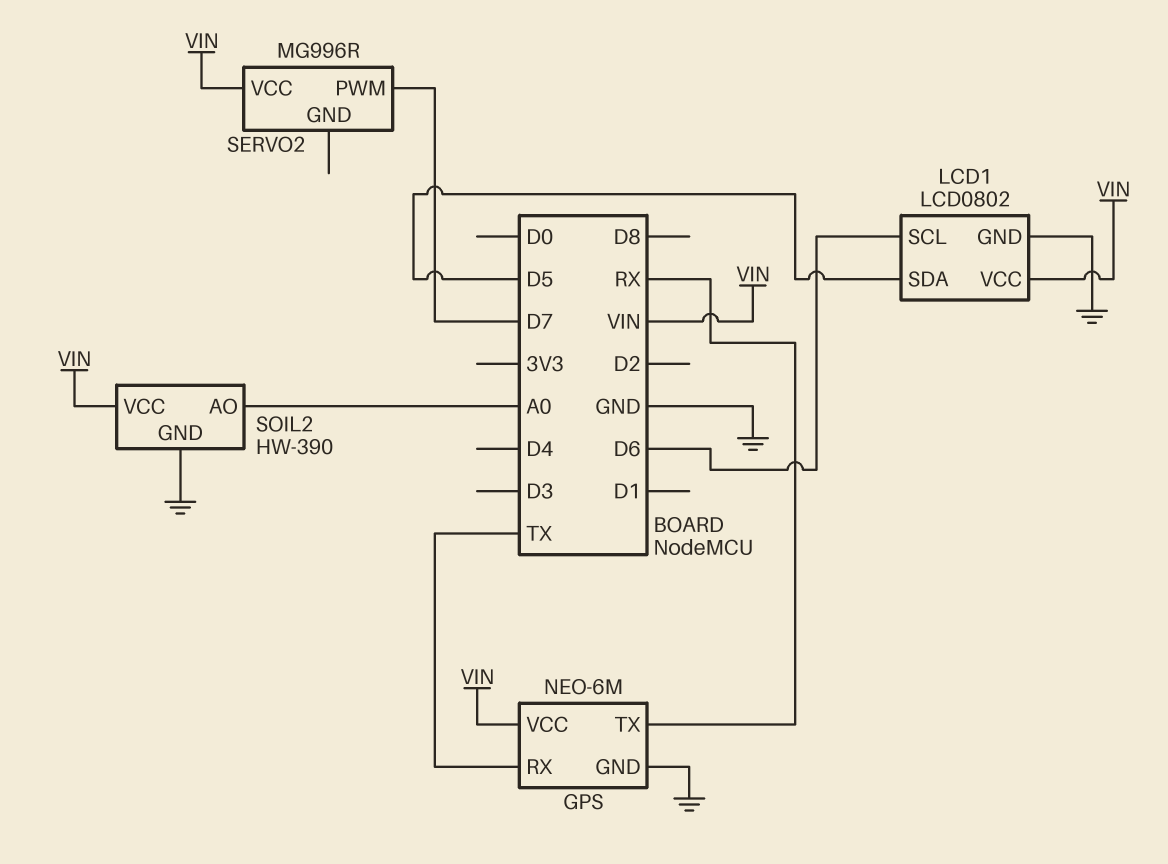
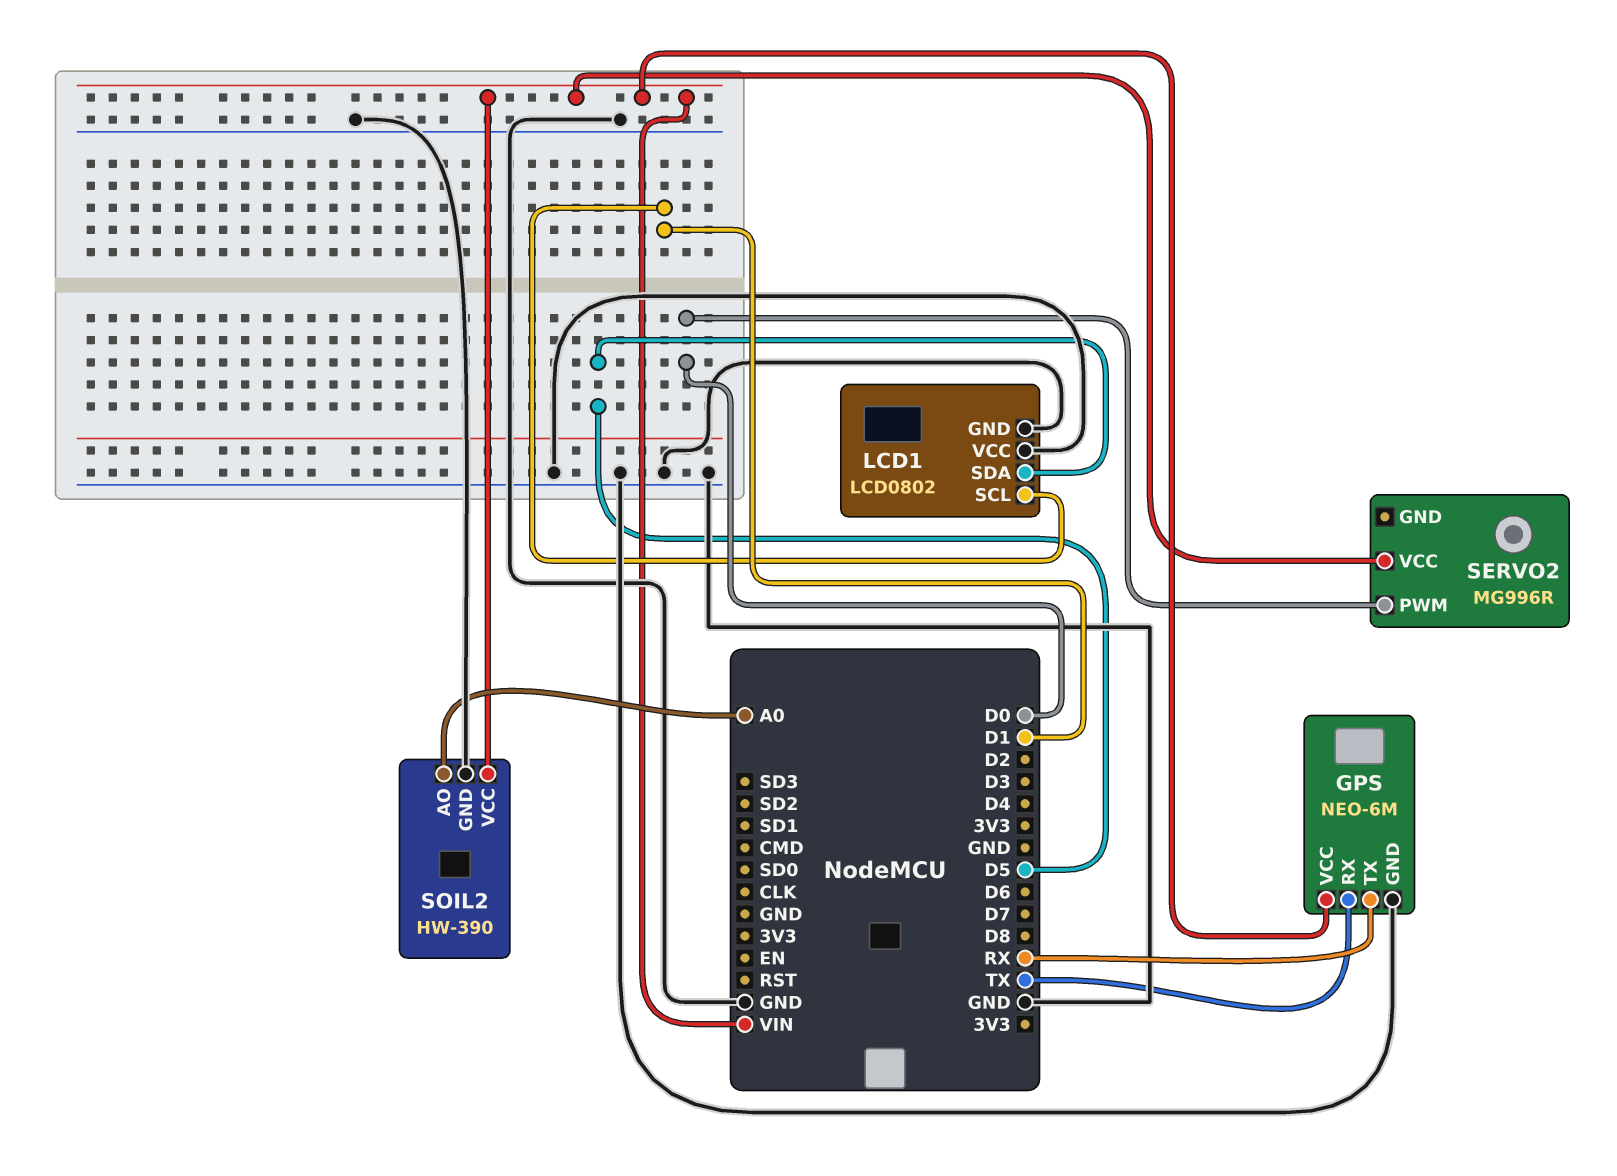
LCD1 pin SCL: D6 -> D1
LCD1 pin VCC: VIN -> GND
SERVO2 pin PWM: D7 -> D0

